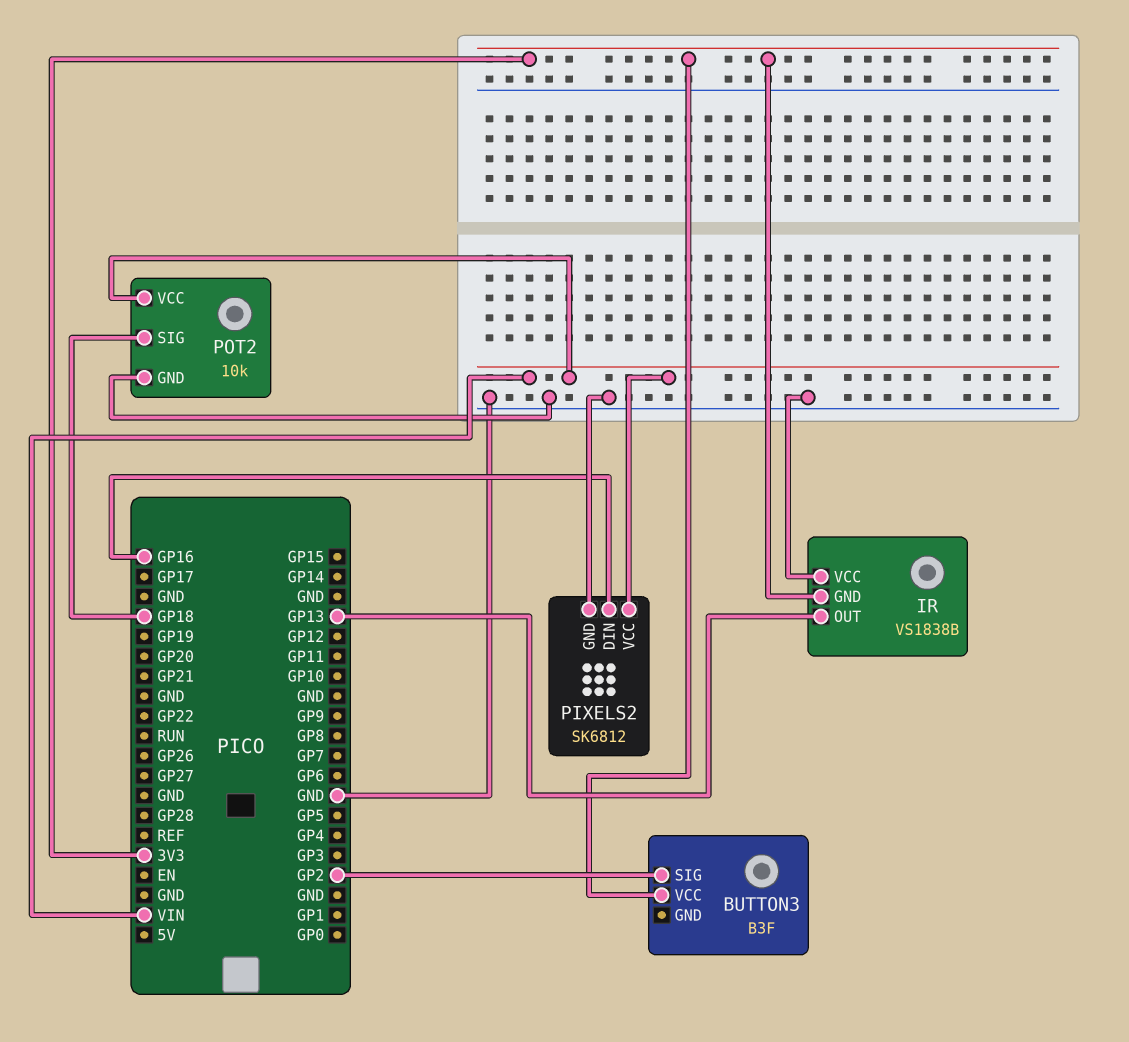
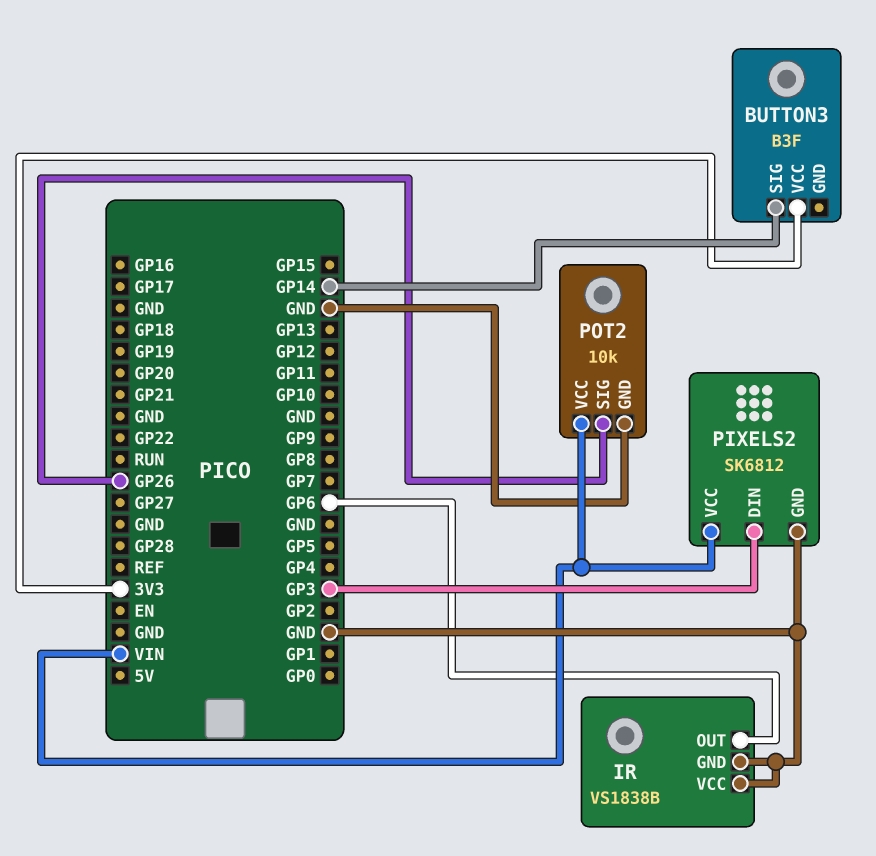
BUTTON3 pin SIG: GP2 -> GP14
IR pin GND: 3V3 -> GND
IR pin OUT: GP13 -> GP6
PIXELS2 pin DIN: GP16 -> GP3
POT2 pin SIG: GP18 -> GP26

